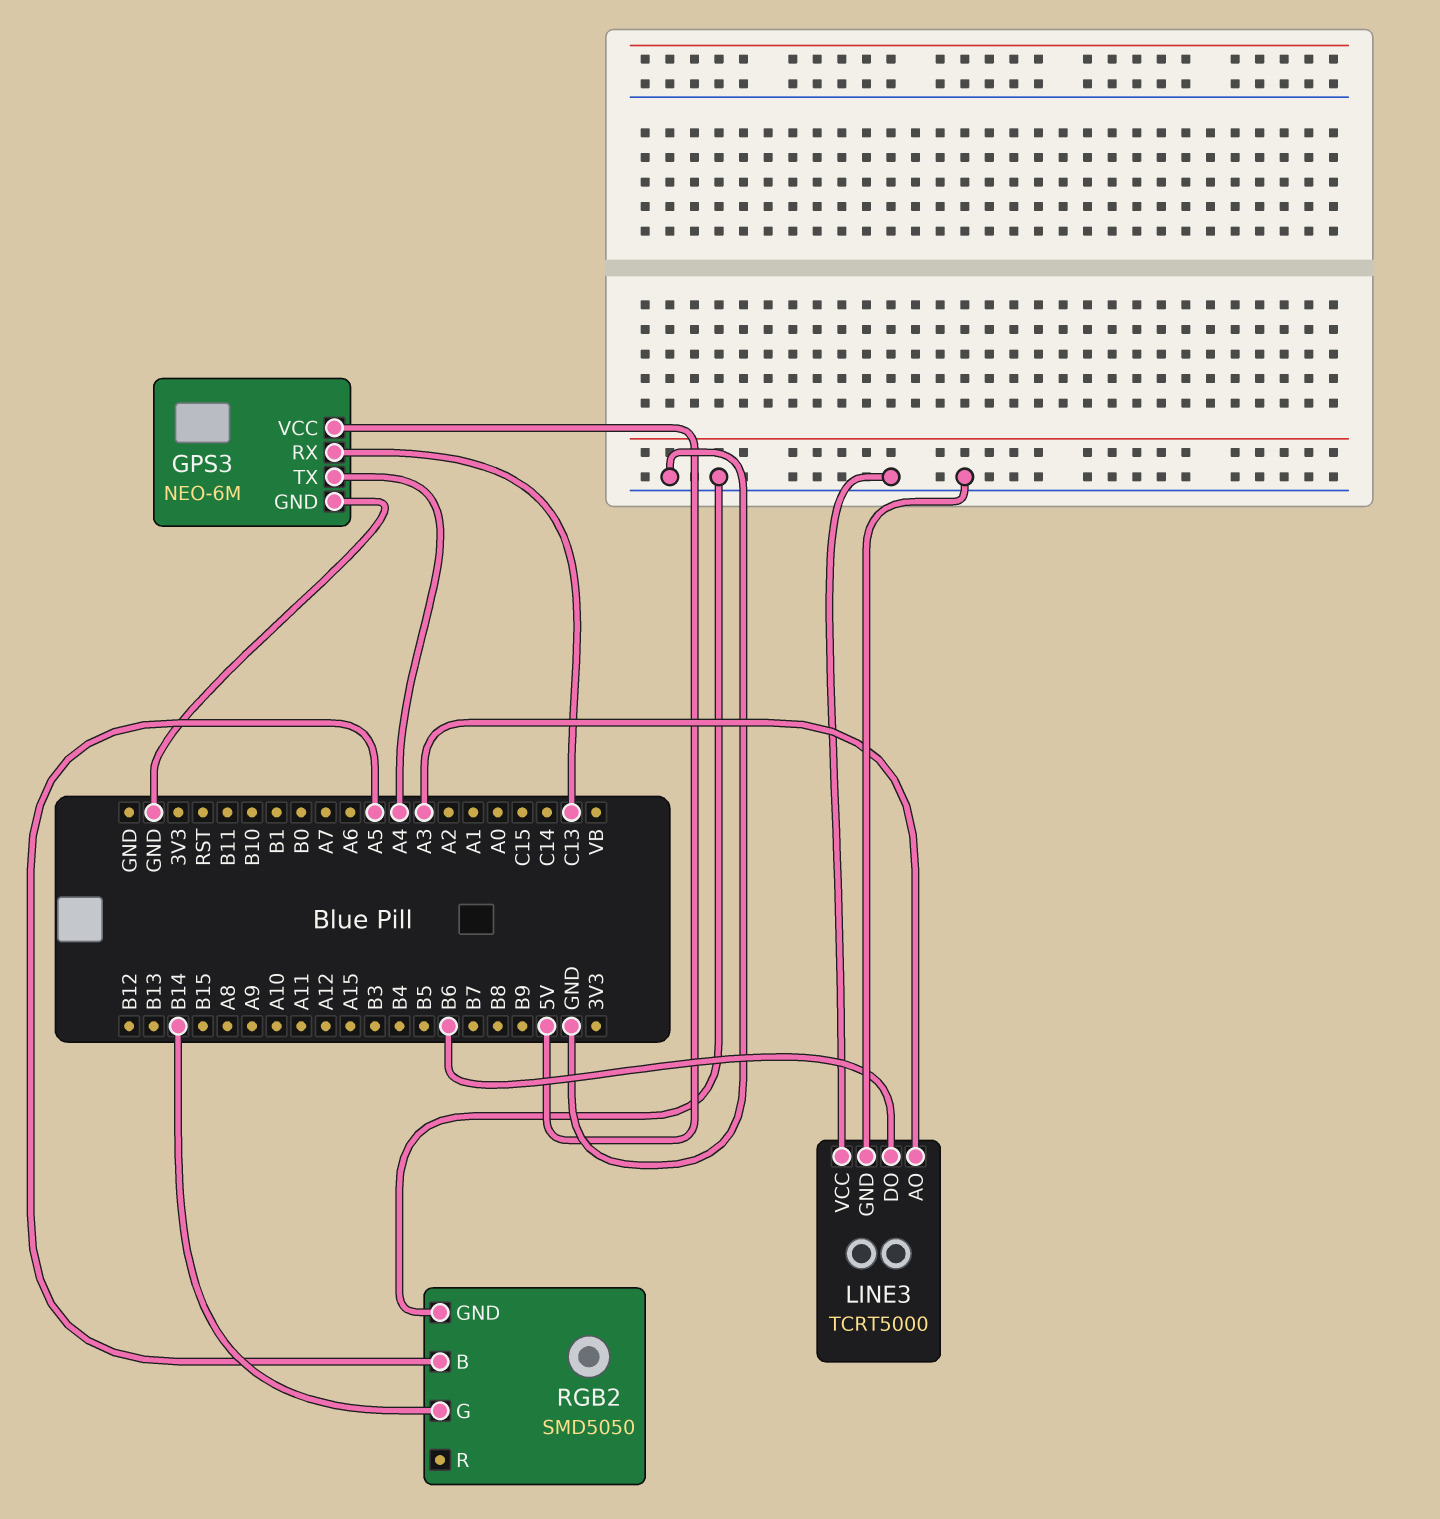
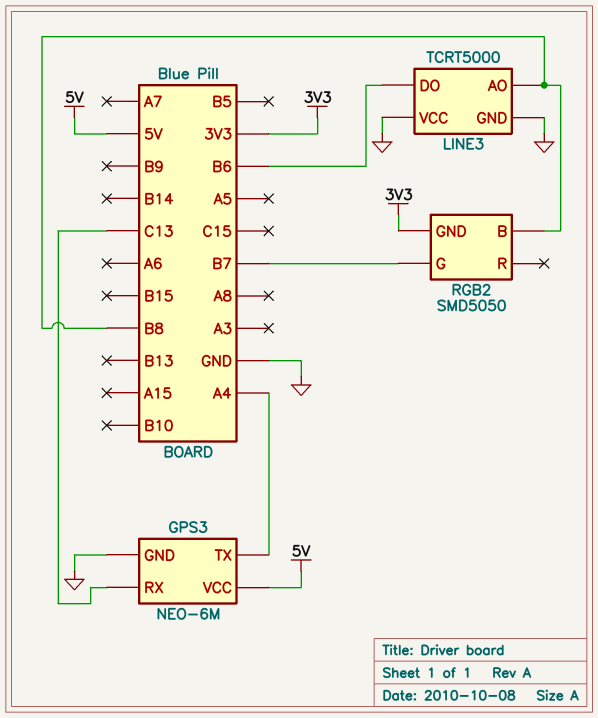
LINE3 pin AO: A3 -> B8
RGB2 pin B: A5 -> B8
RGB2 pin G: B14 -> B7
RGB2 pin GND: GND -> 3V3

